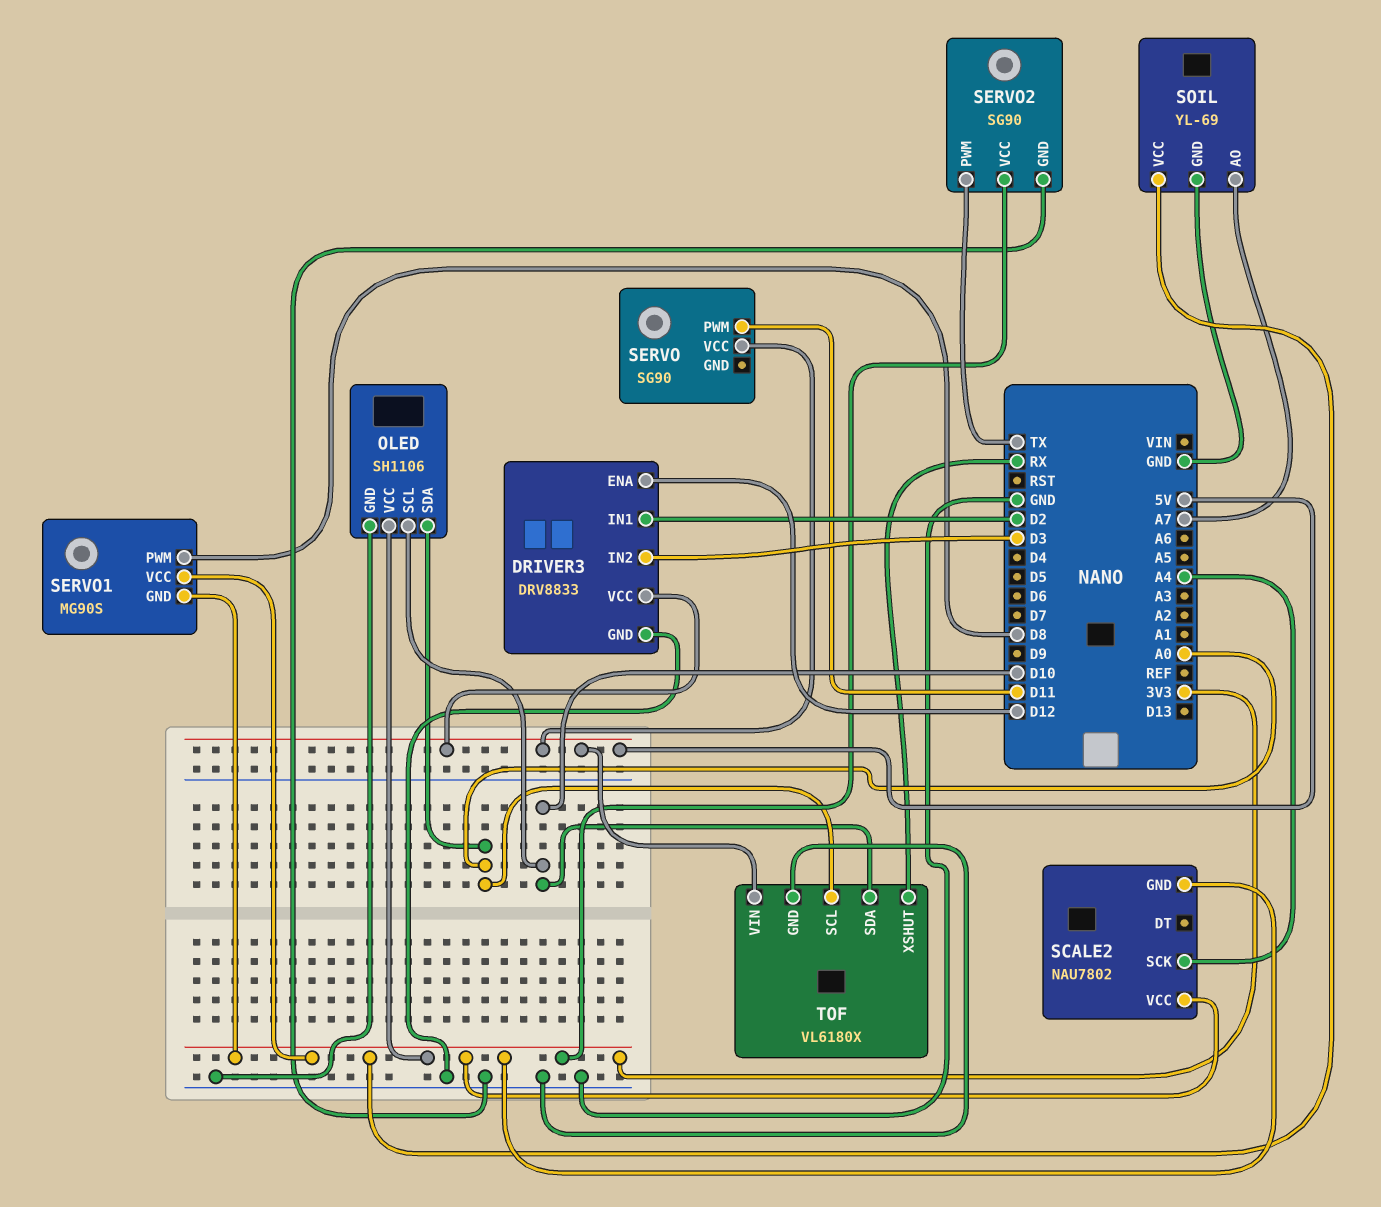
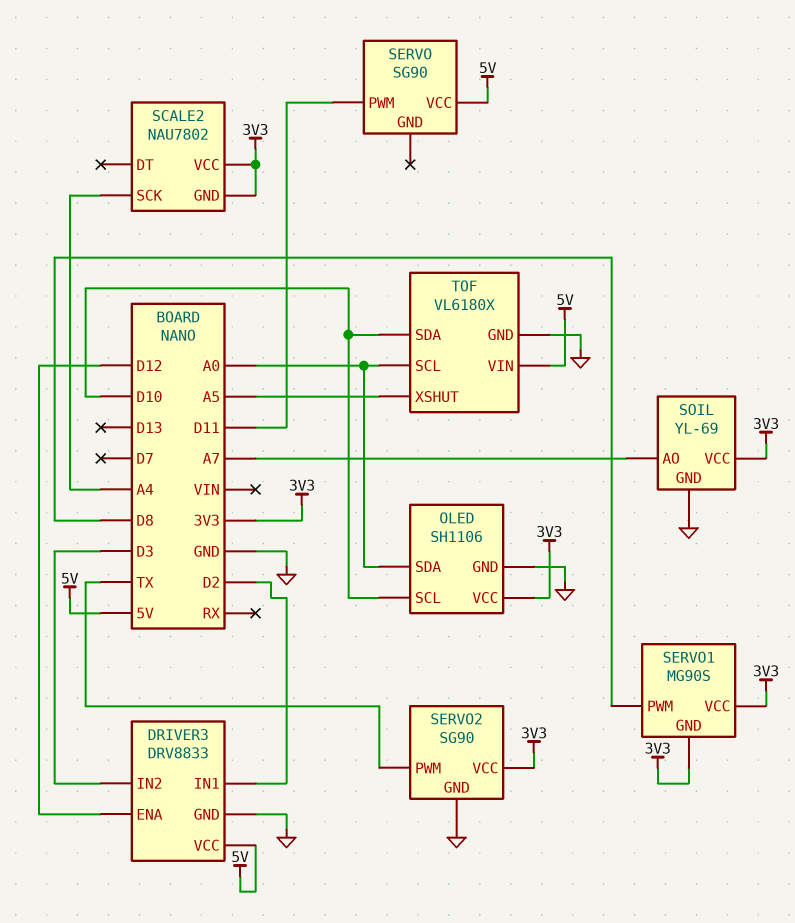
TOF pin XSHUT: RX -> A5

